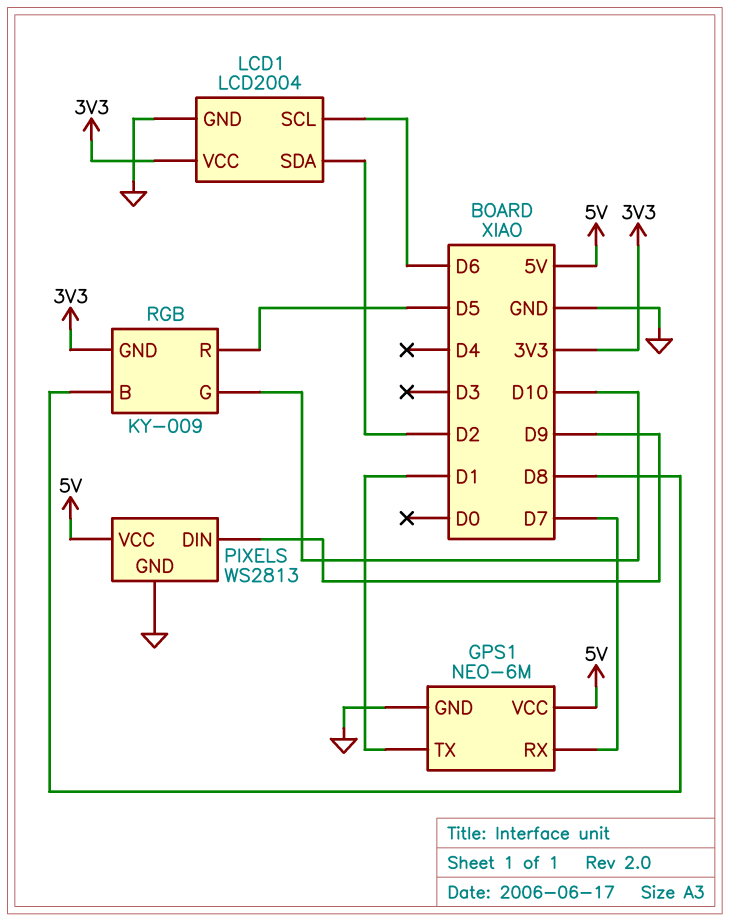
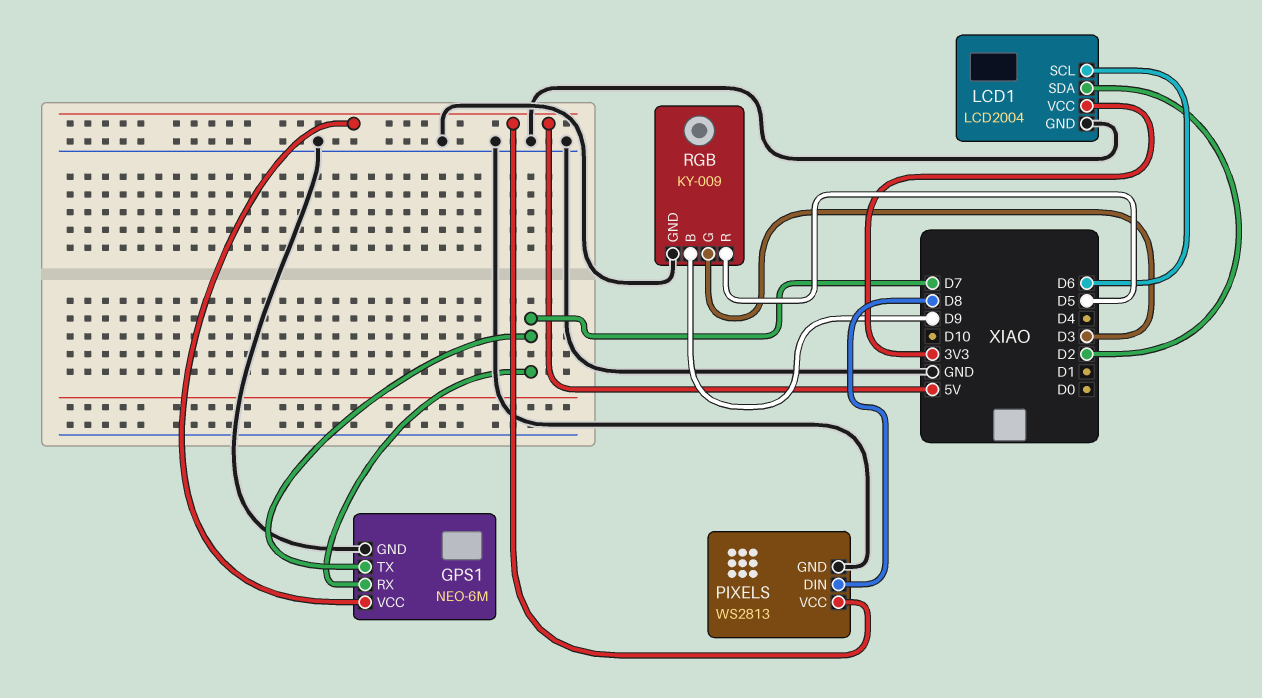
GPS1 pin TX: D1 -> D7
PIXELS pin DIN: D9 -> D8
RGB pin B: D8 -> D9
RGB pin G: D10 -> D3
RGB pin GND: 3V3 -> GND

